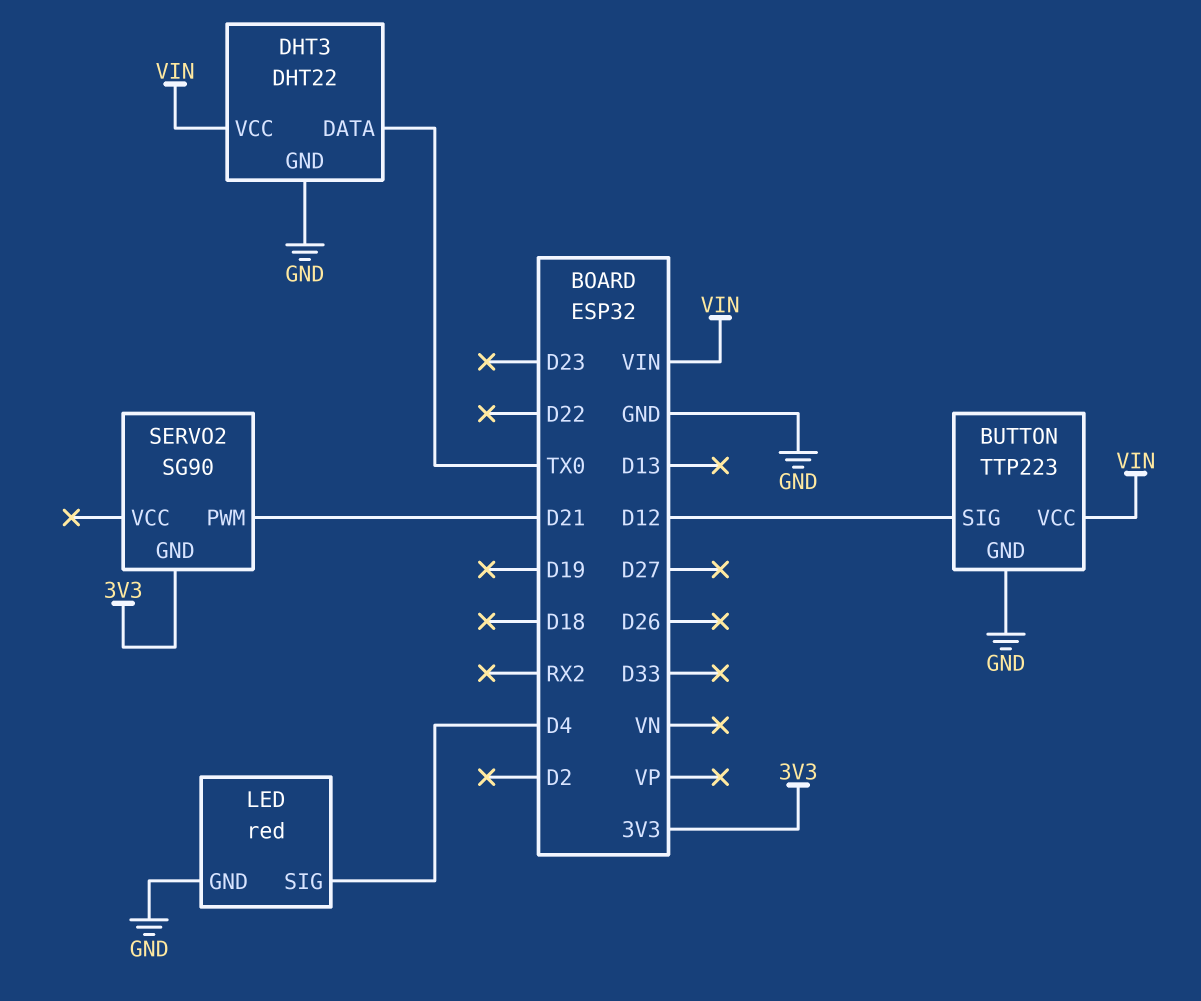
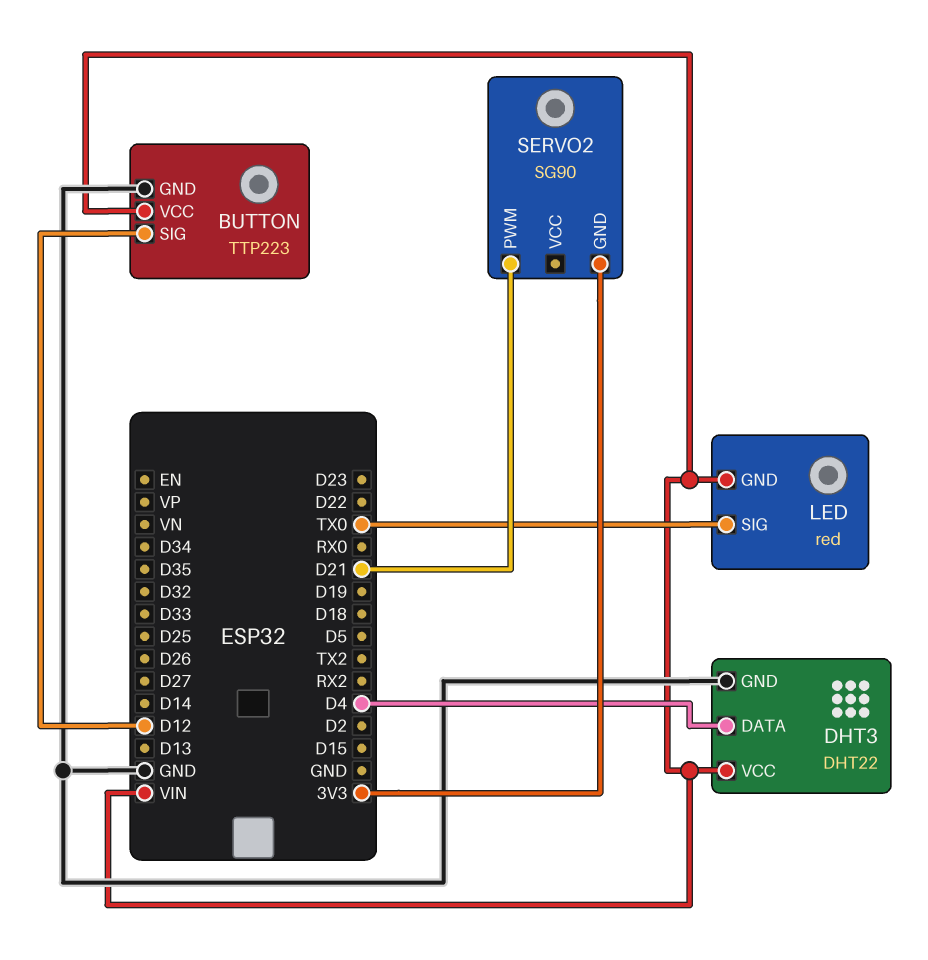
DHT3 pin DATA: TX0 -> D4
LED pin GND: GND -> VIN
LED pin SIG: D4 -> TX0

